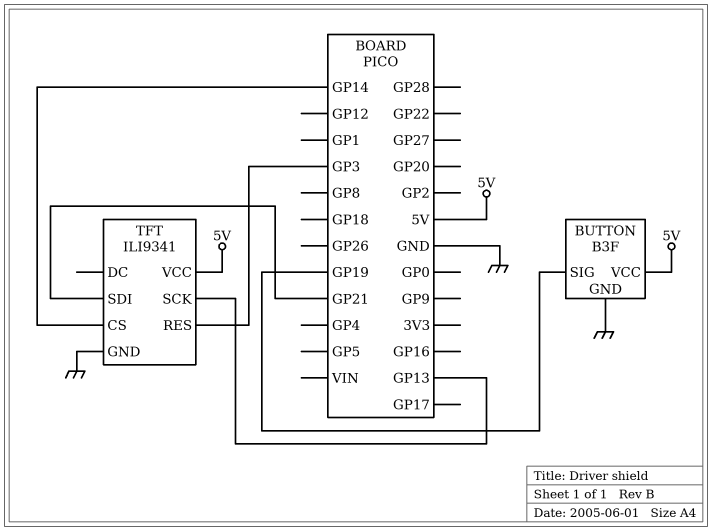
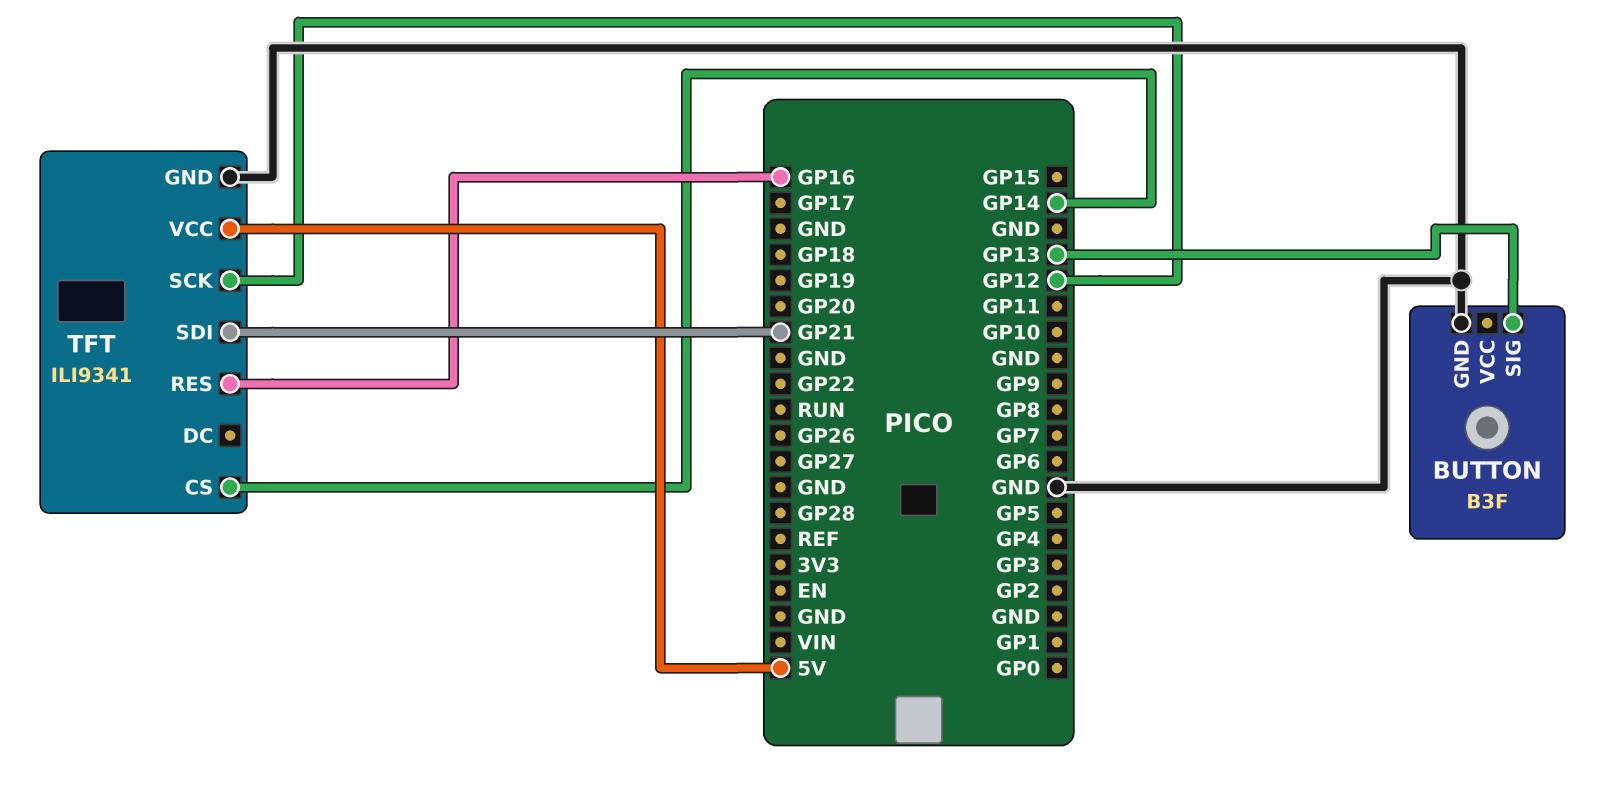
BUTTON pin SIG: GP19 -> GP13
BUTTON pin VCC: 5V -> none
TFT pin RES: GP3 -> GP16
TFT pin SCK: GP13 -> GP12

